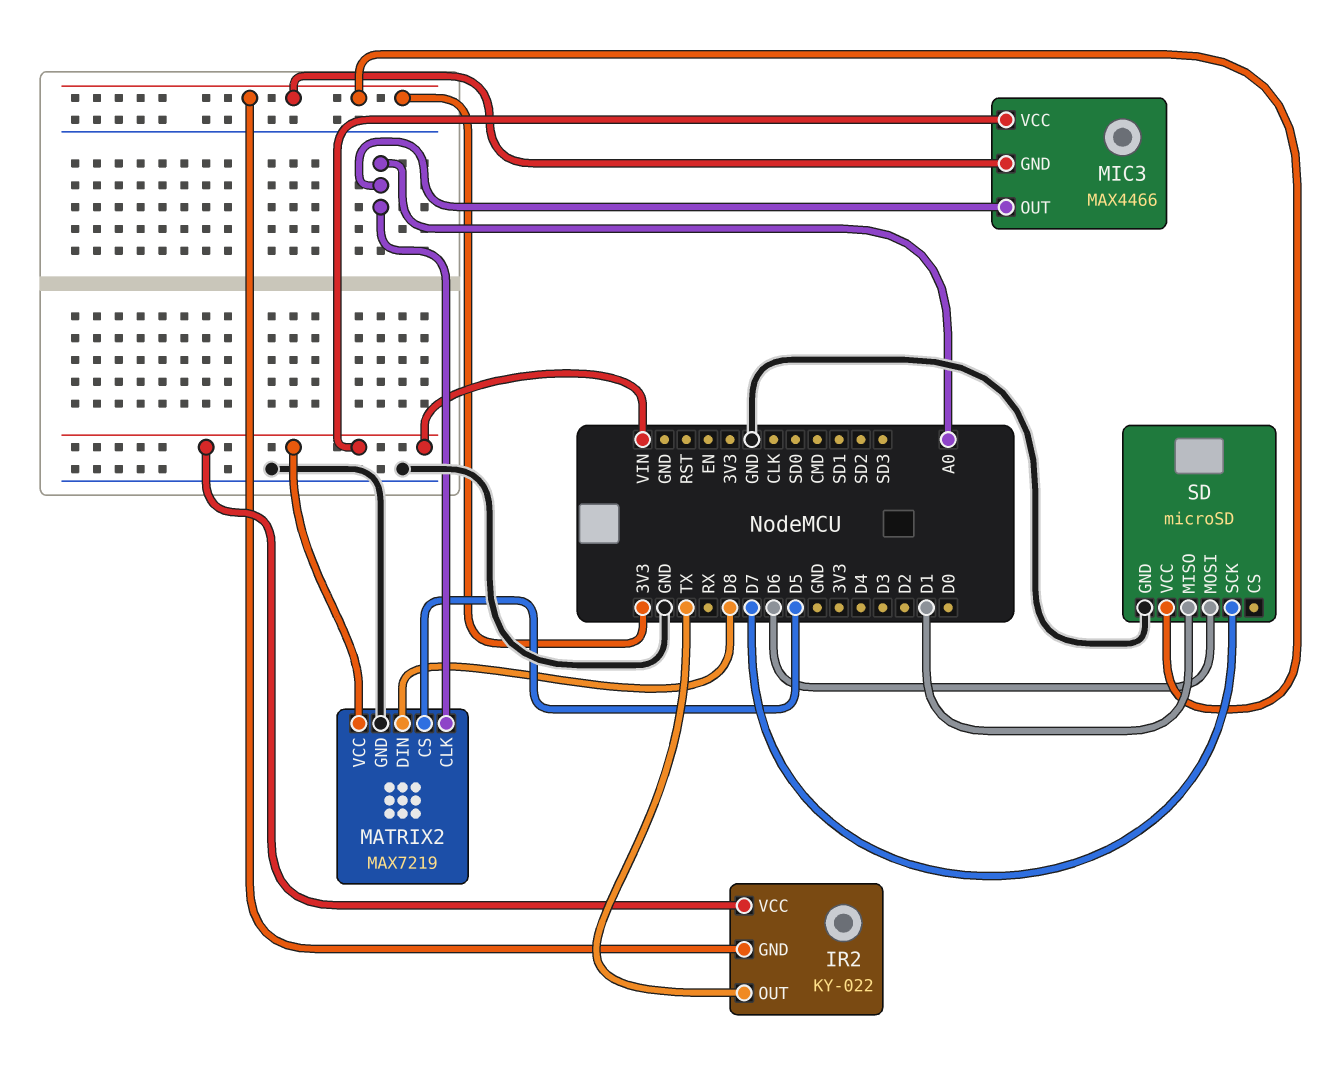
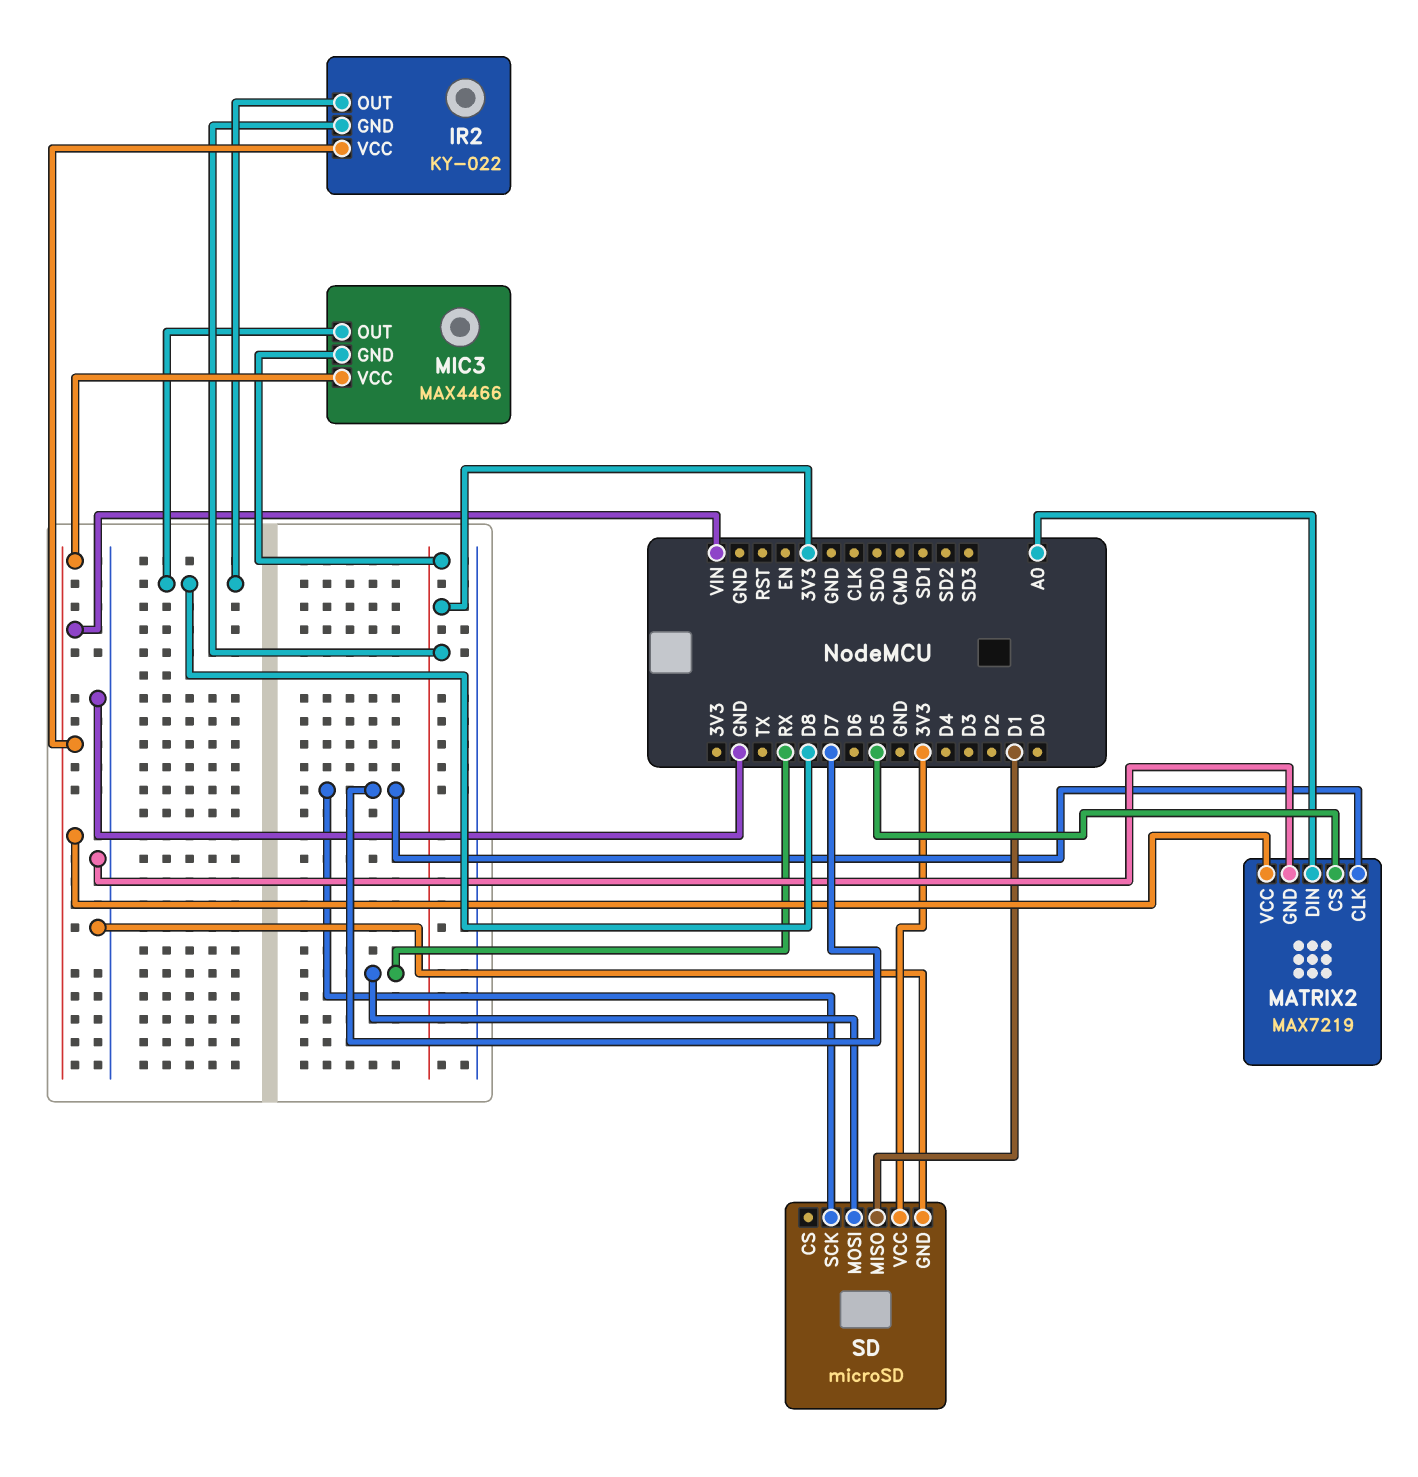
IR2 pin OUT: TX -> D8
MATRIX2 pin CLK: A0 -> D7
MATRIX2 pin DIN: D8 -> A0
MIC3 pin OUT: A0 -> D8
SD pin MOSI: D6 -> RX

